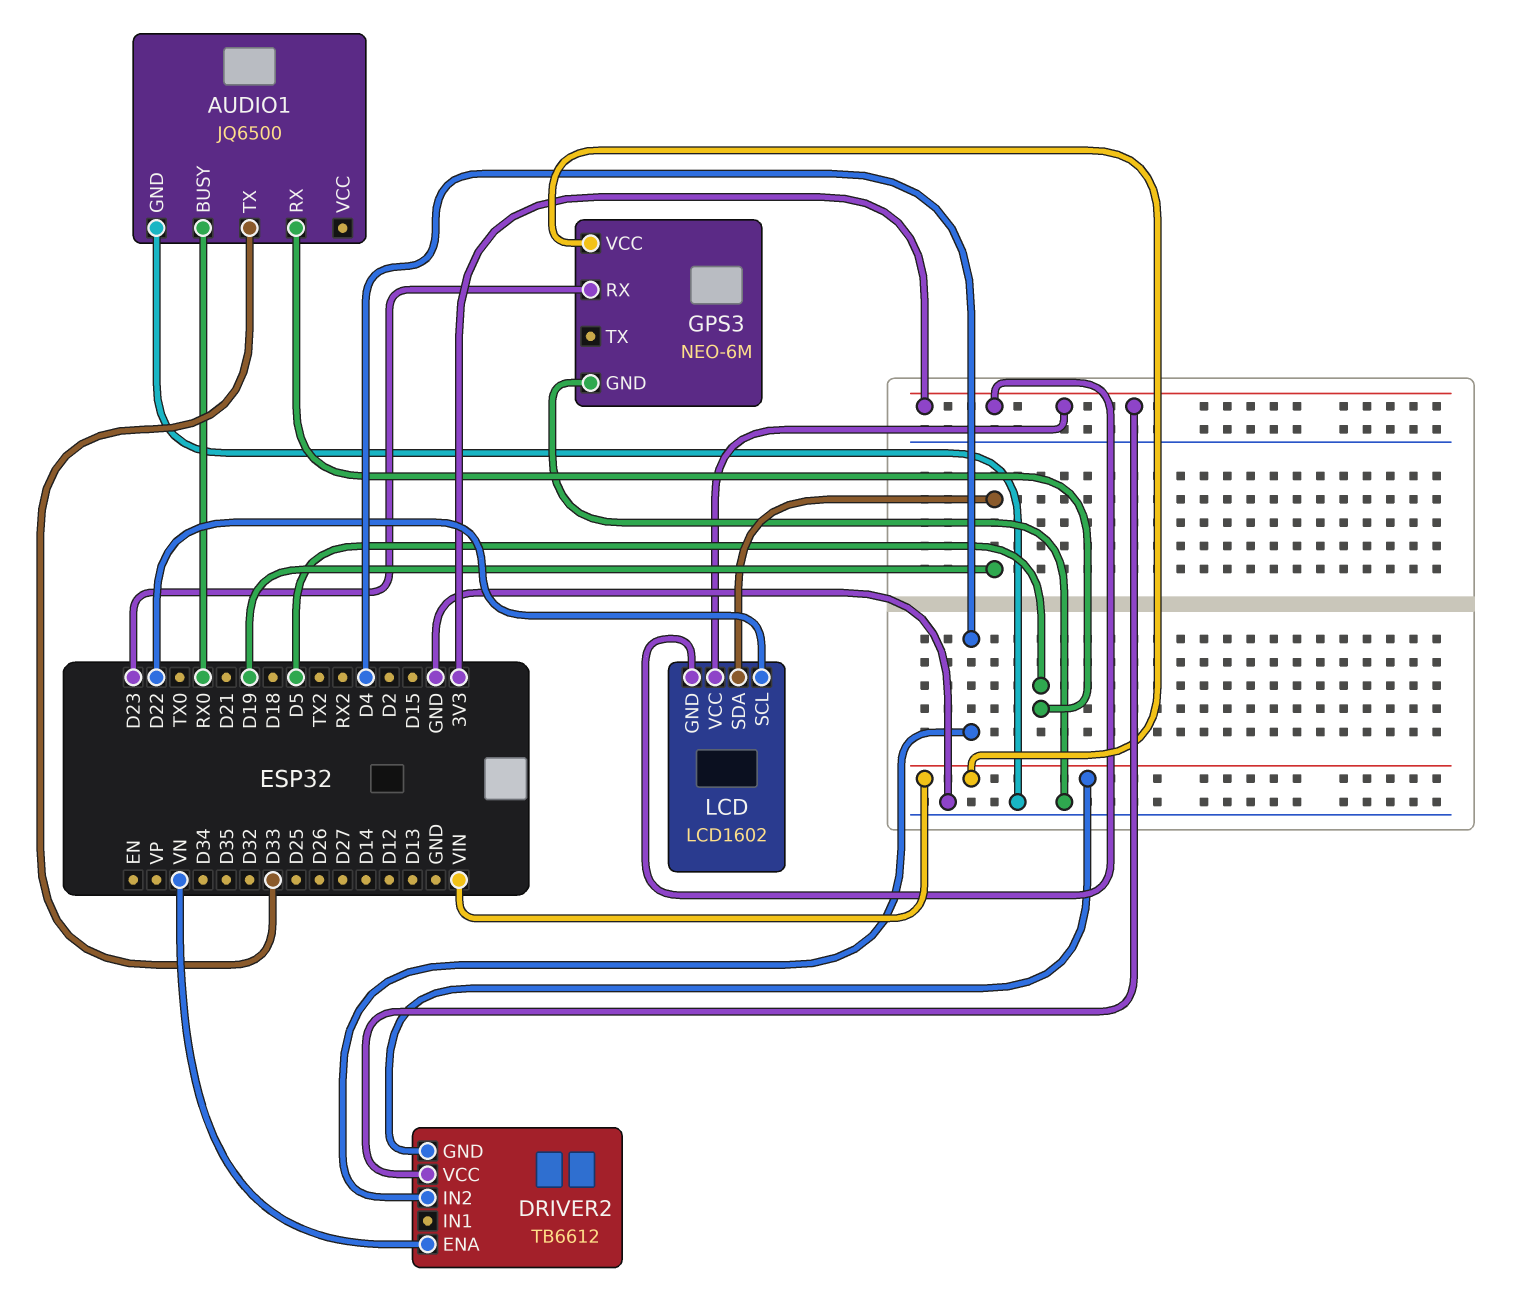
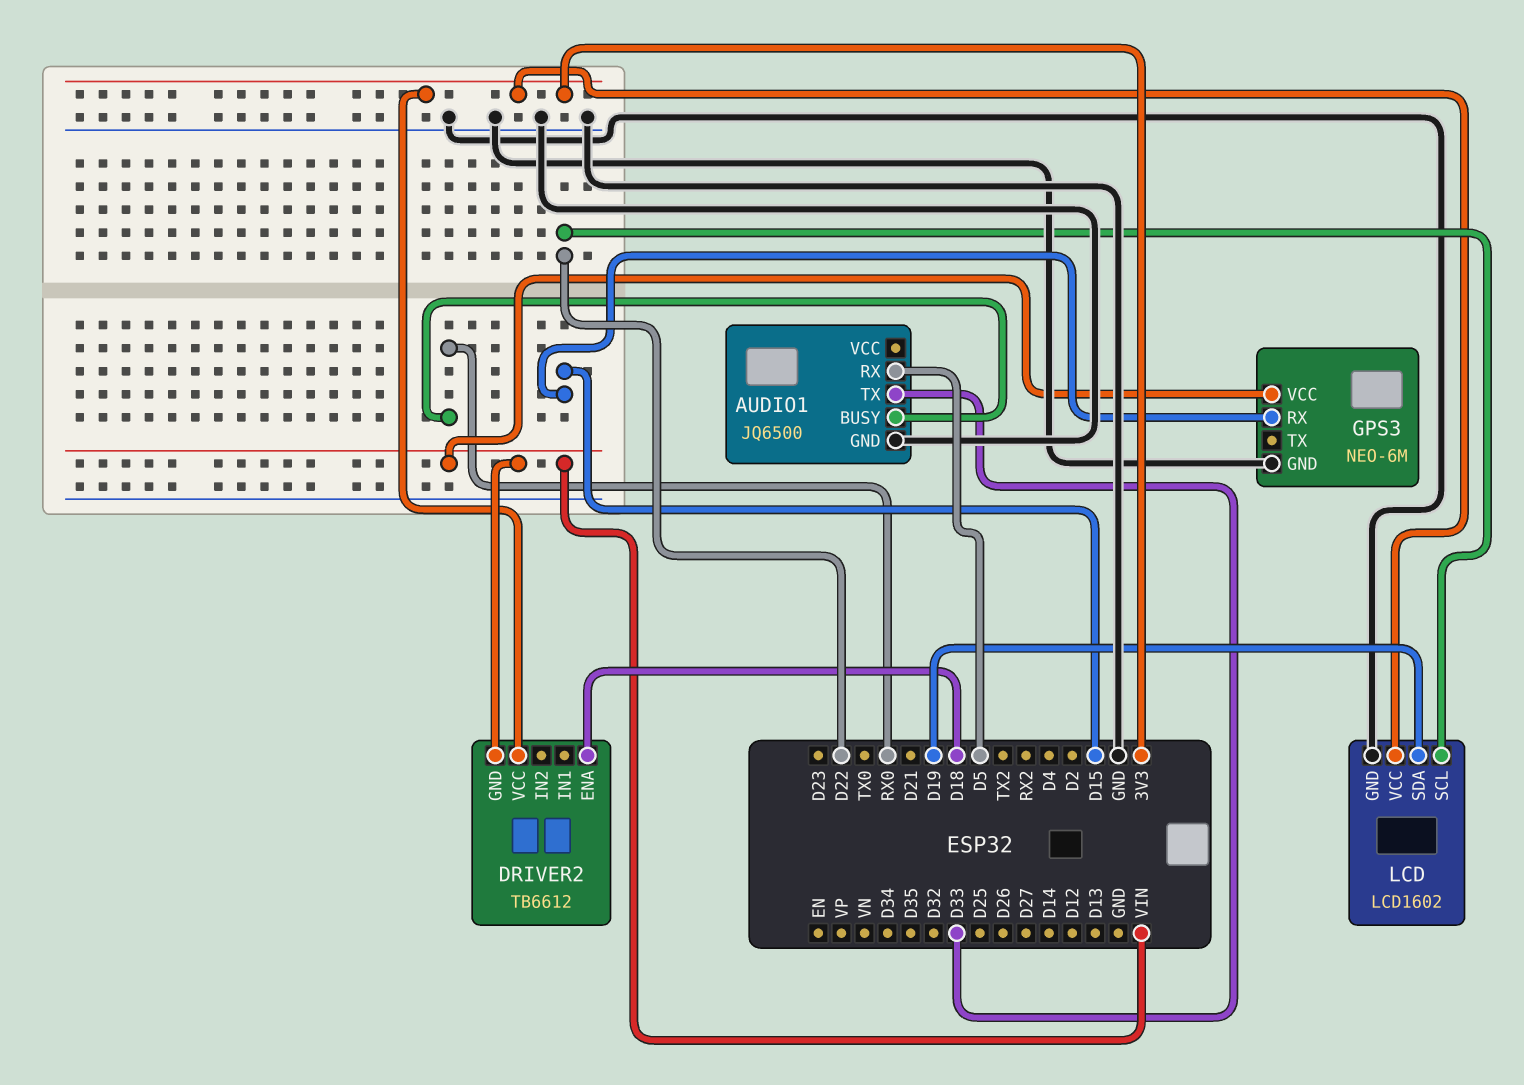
DRIVER2 pin ENA: VN -> D18
DRIVER2 pin IN2: D4 -> none
GPS3 pin RX: D23 -> D15
LCD pin GND: 3V3 -> GND

